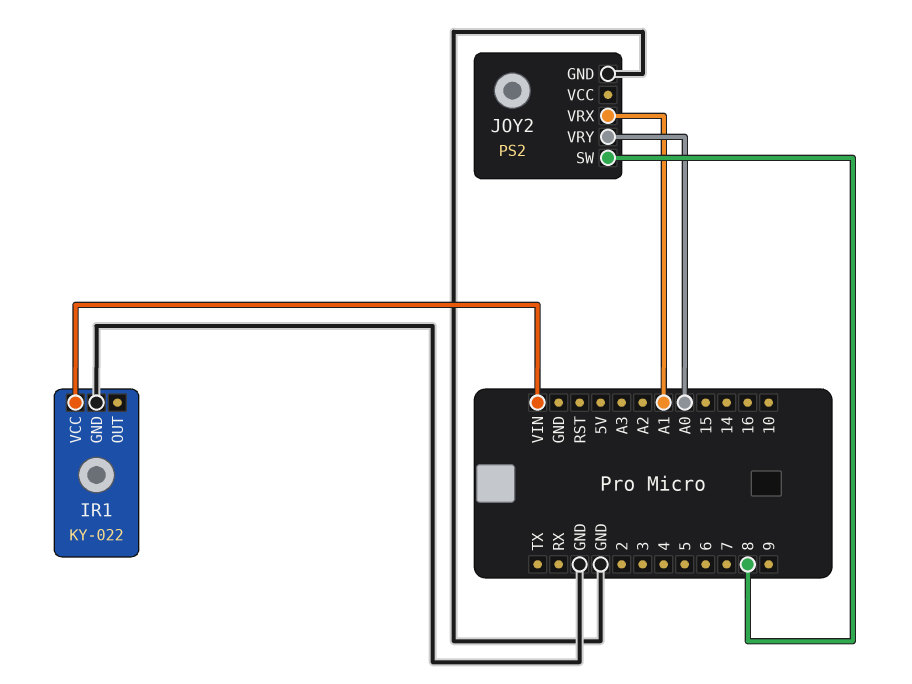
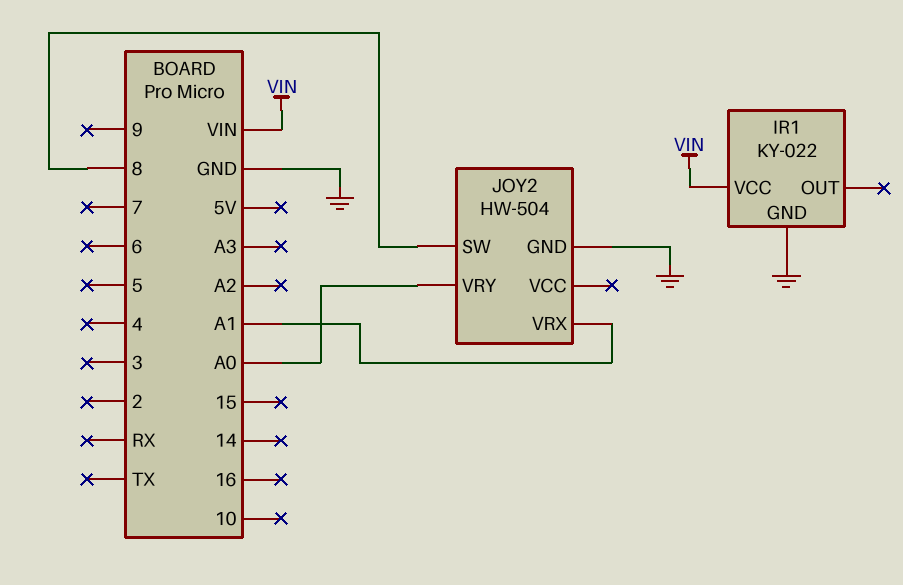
JOY2: PS2 -> HW-504

